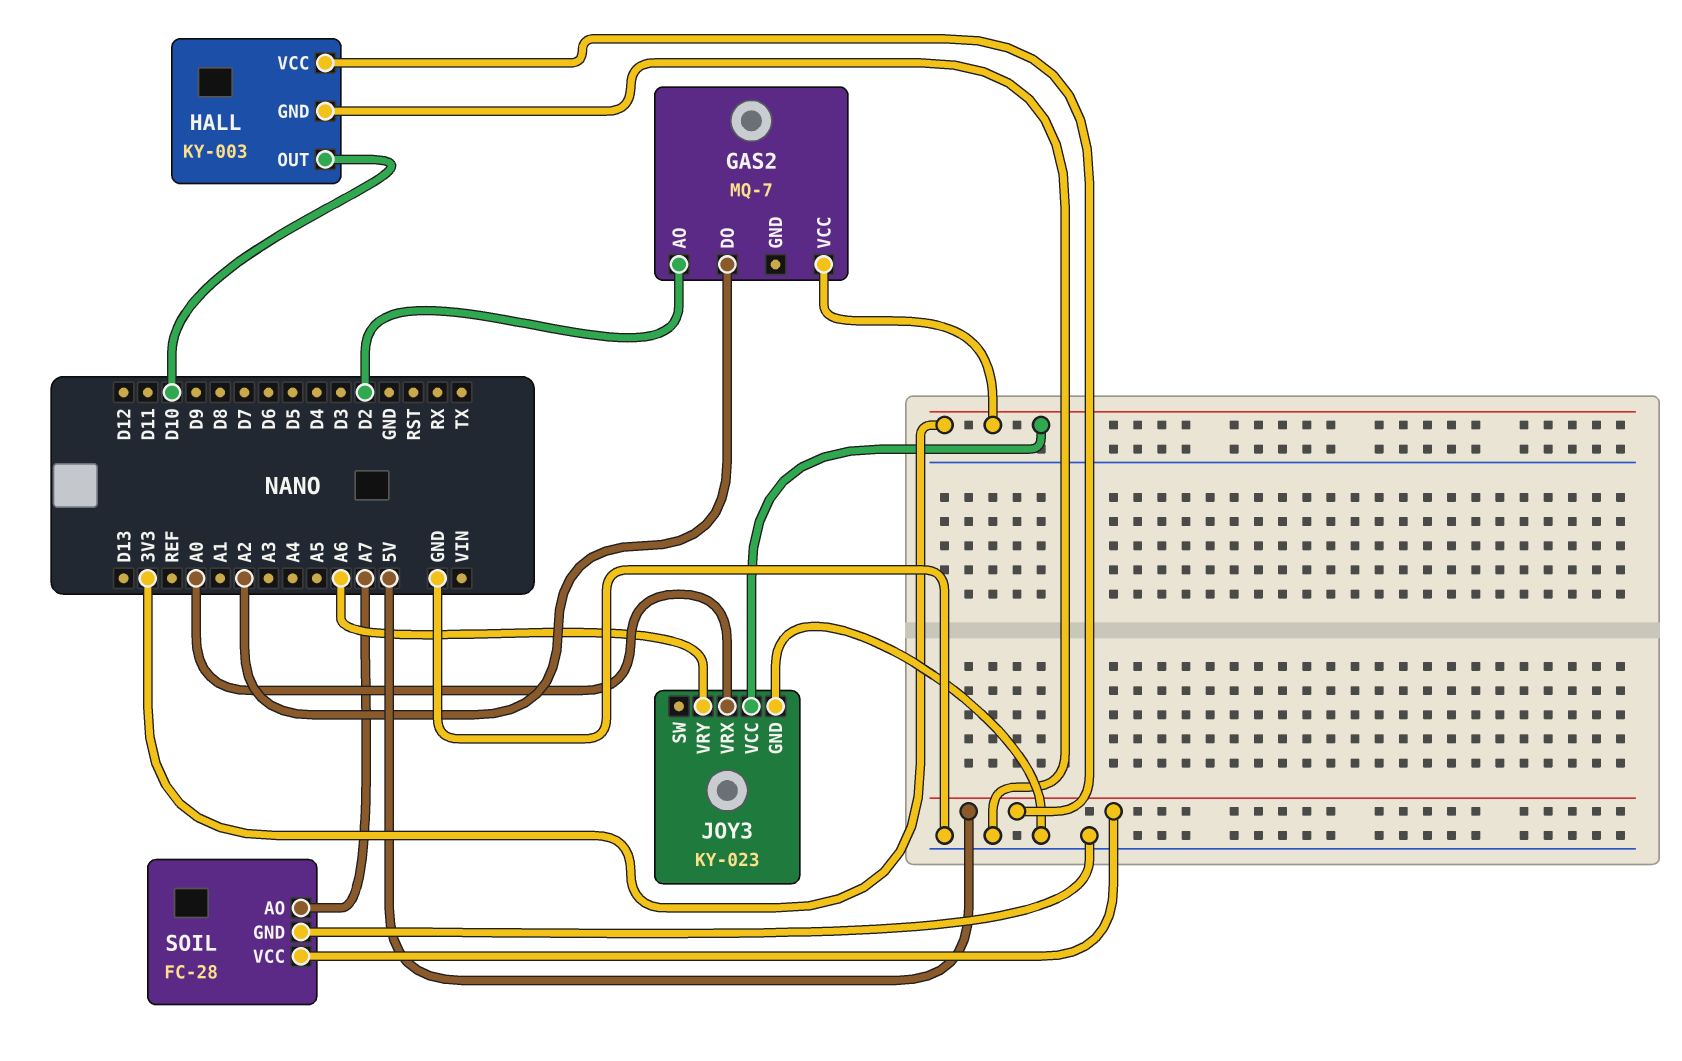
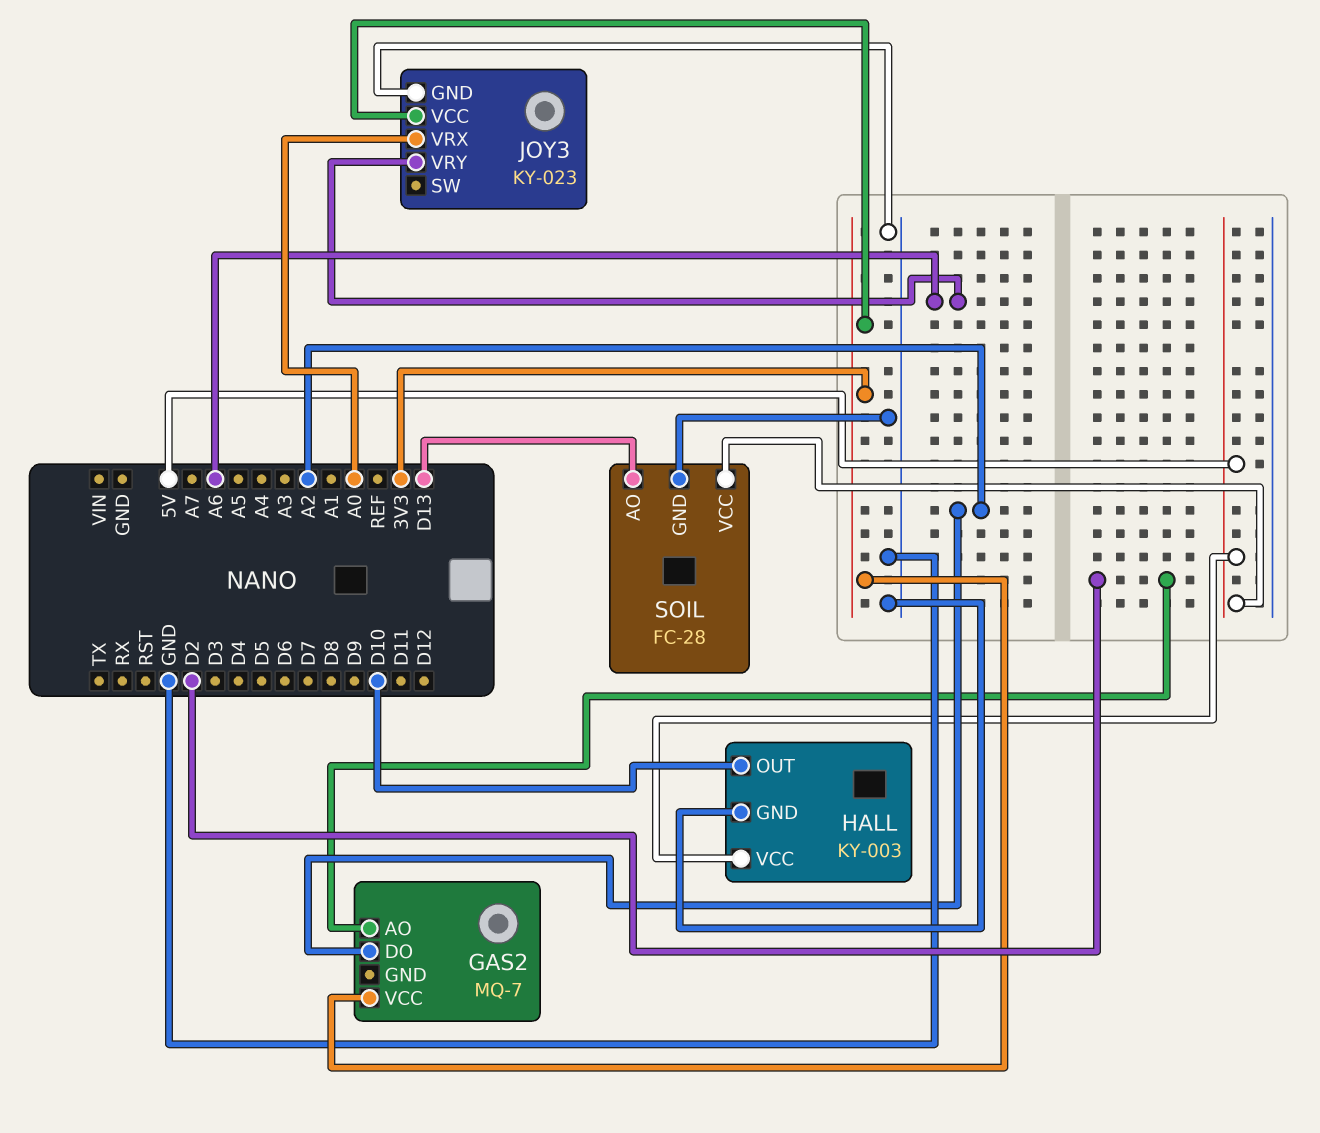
SOIL pin AO: A7 -> D13

